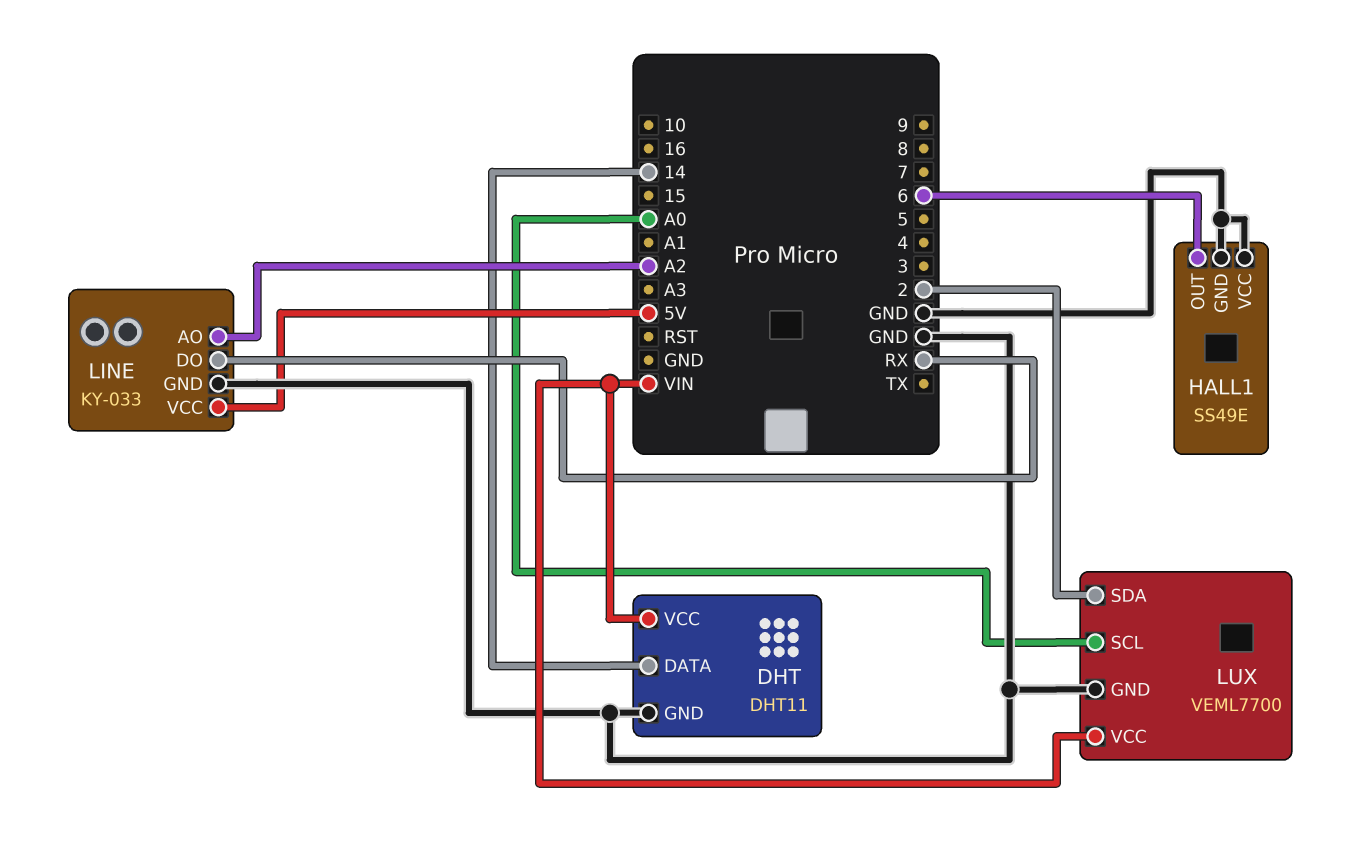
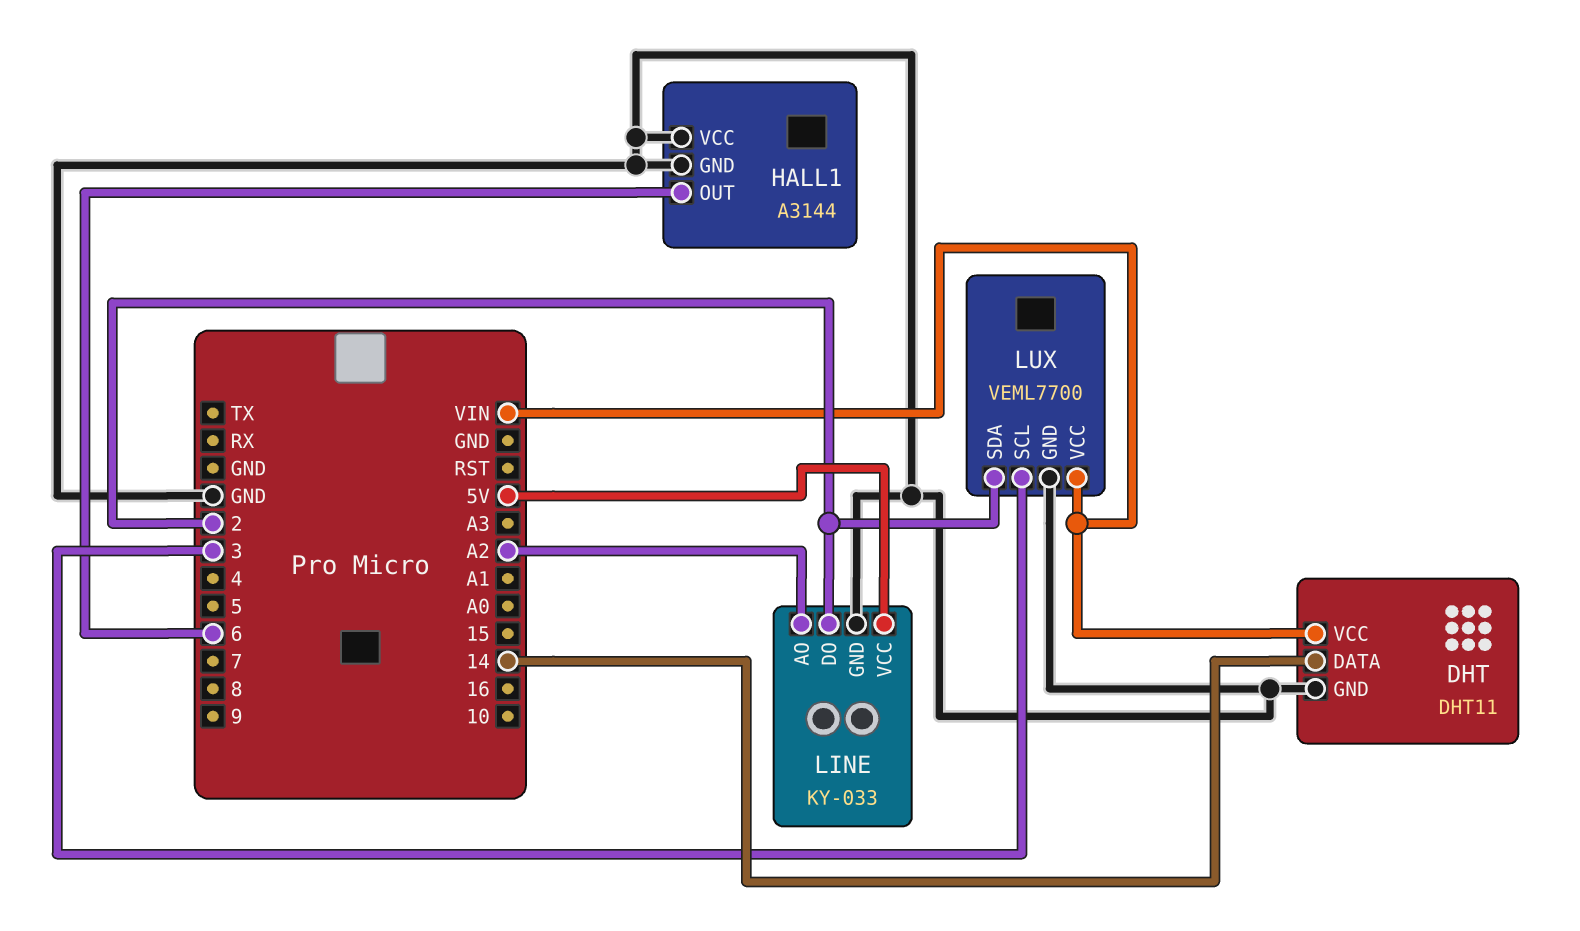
HALL1: SS49E -> A3144
LINE pin DO: RX -> 2
LUX pin SCL: A0 -> 3

